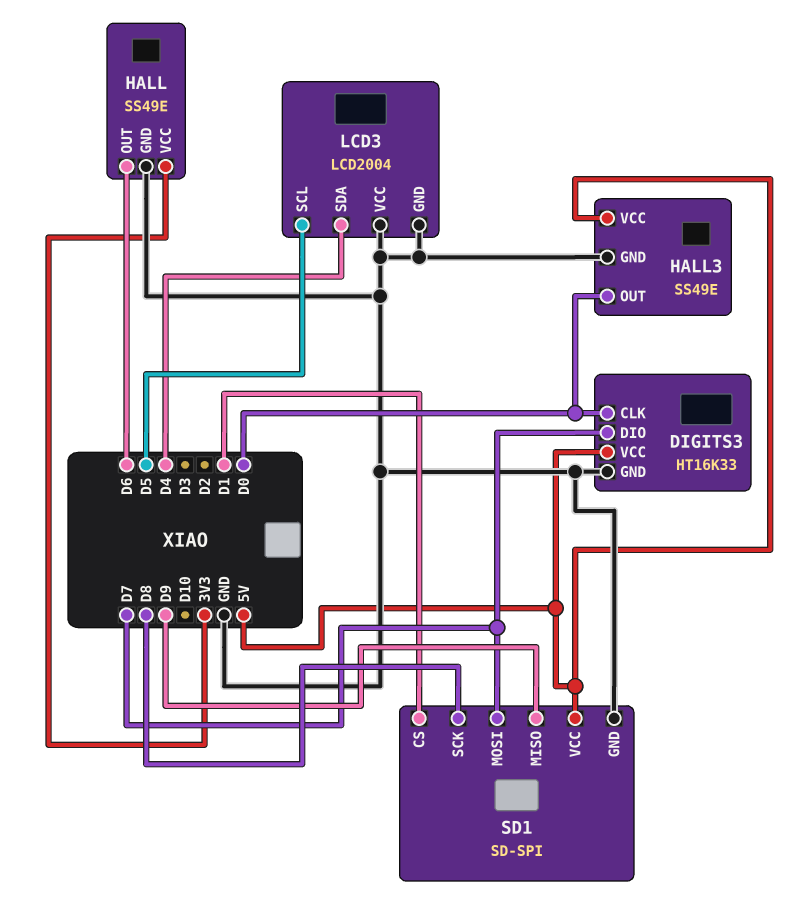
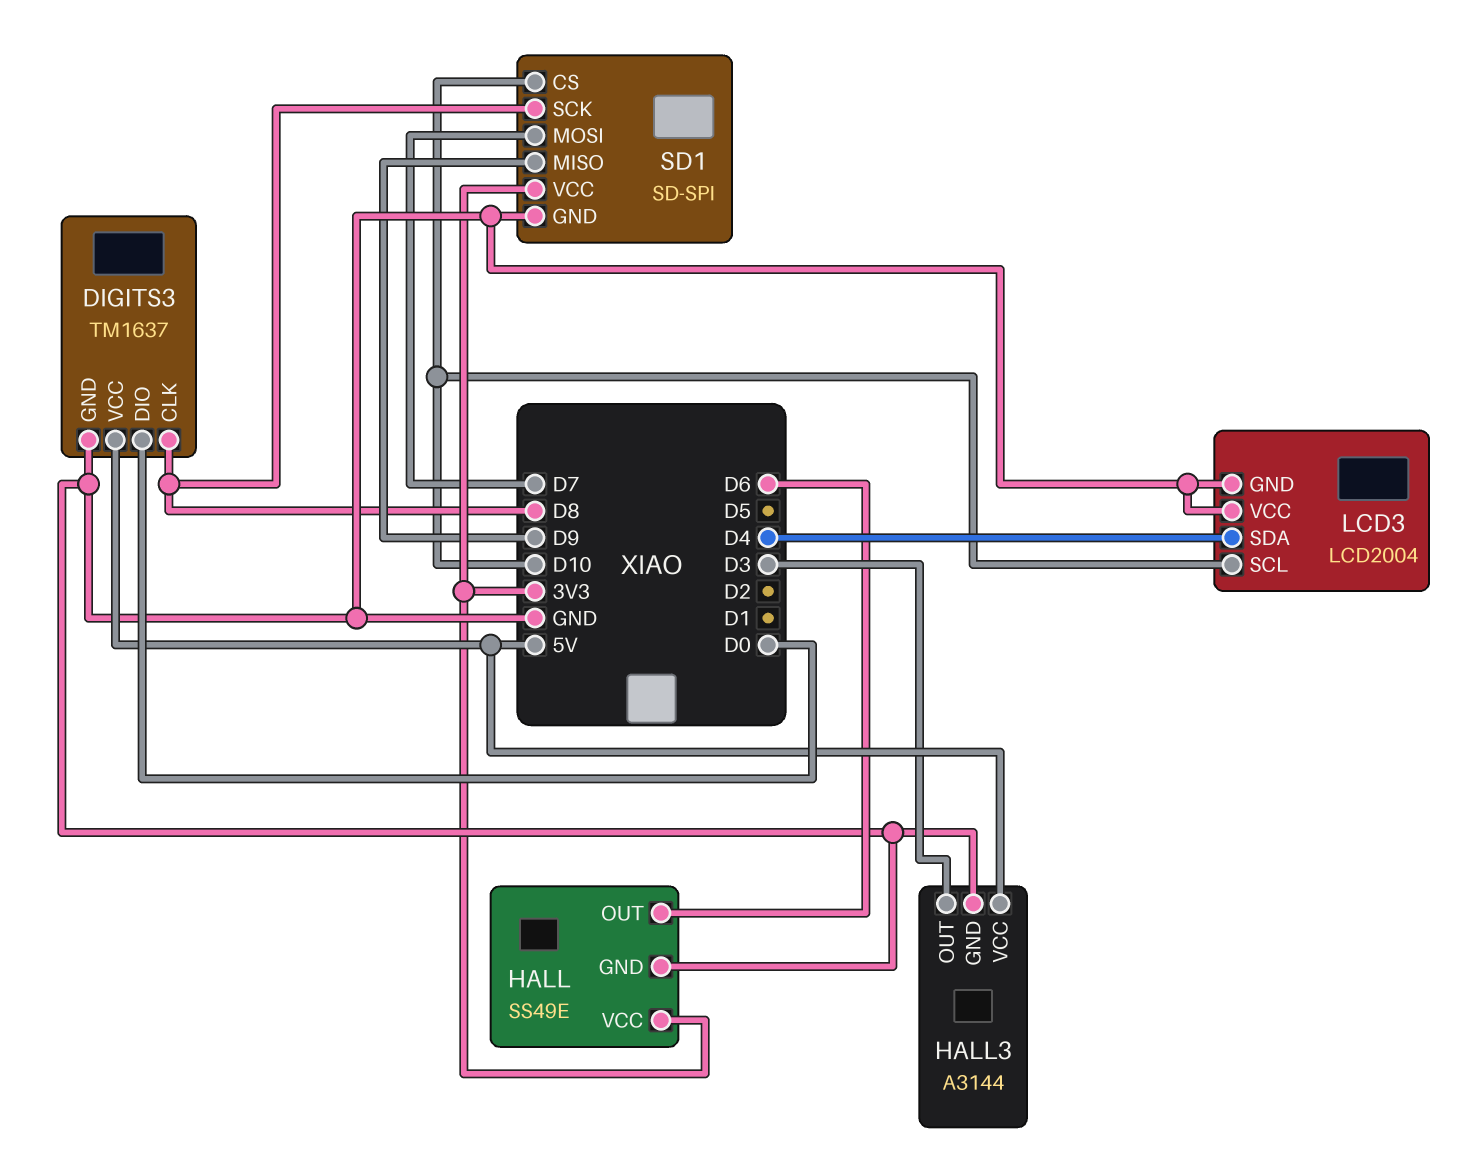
DIGITS3: HT16K33 -> TM1637
DIGITS3 pin CLK: D0 -> D8
DIGITS3 pin DIO: D7 -> D0
HALL3: SS49E -> A3144
HALL3 pin OUT: D0 -> D3
LCD3 pin SCL: D5 -> D10
SD1 pin CS: D1 -> D10
SD1 pin VCC: 5V -> 3V3

